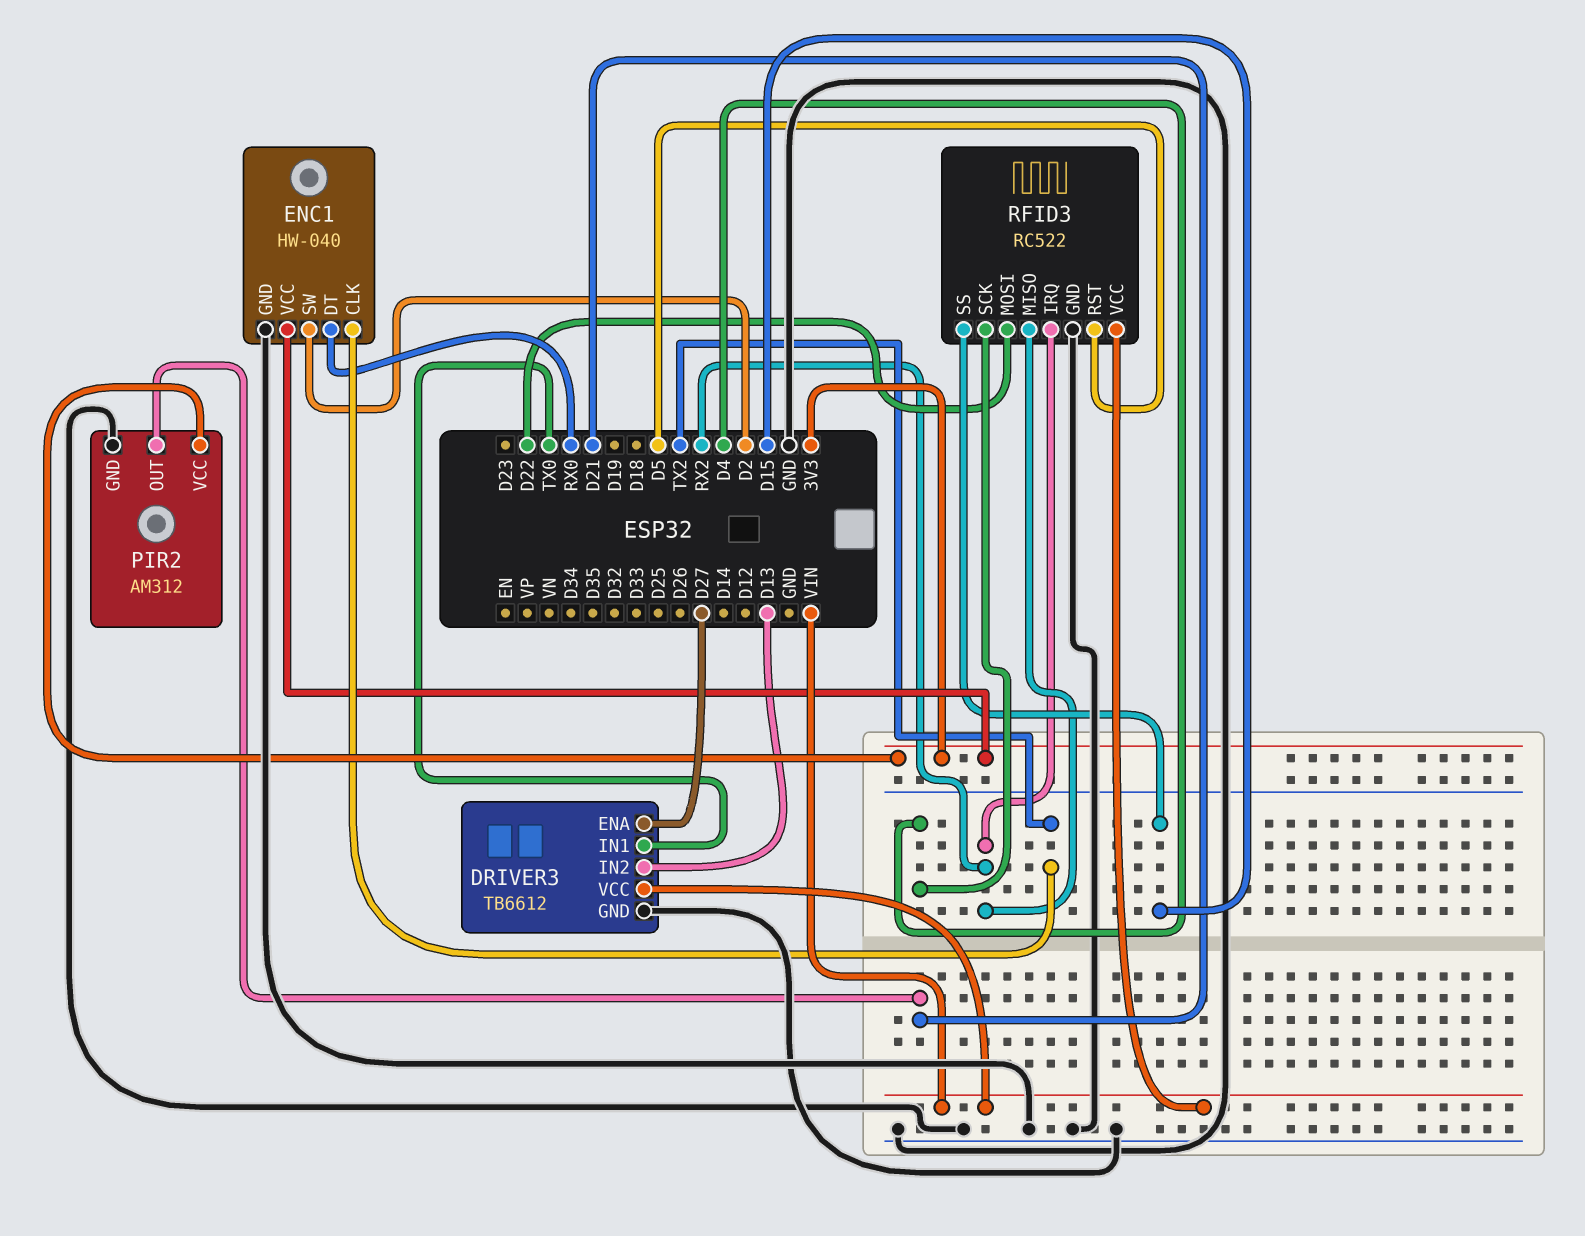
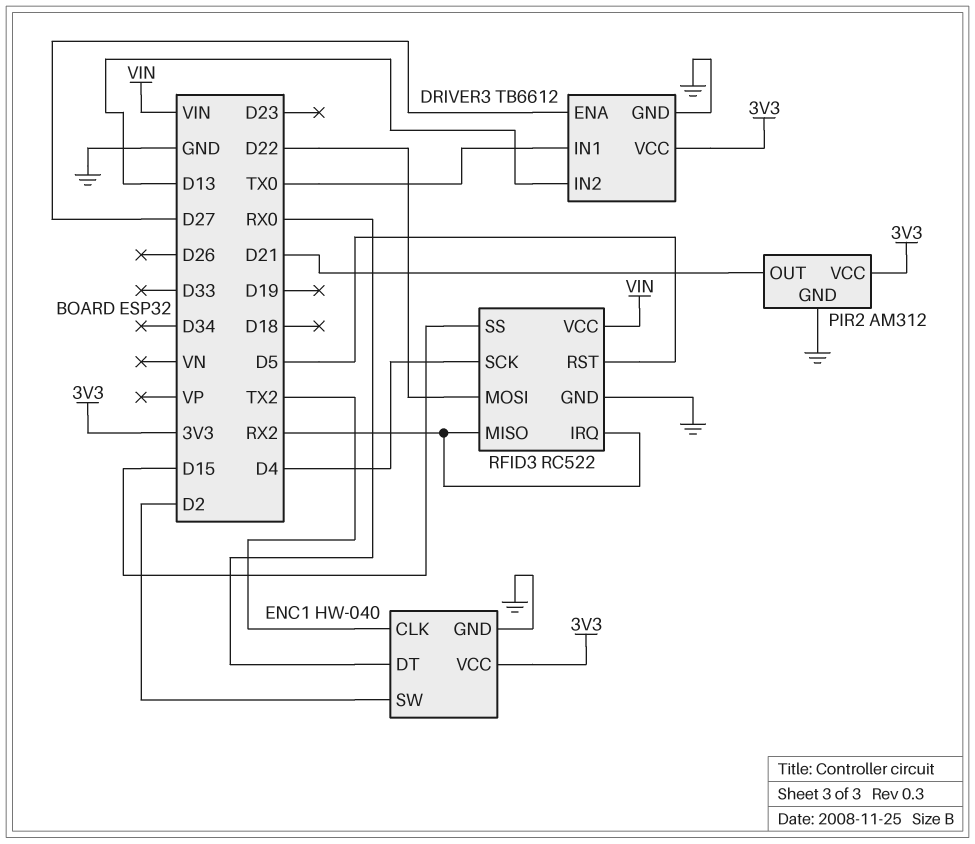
DRIVER3 pin VCC: VIN -> 3V3

